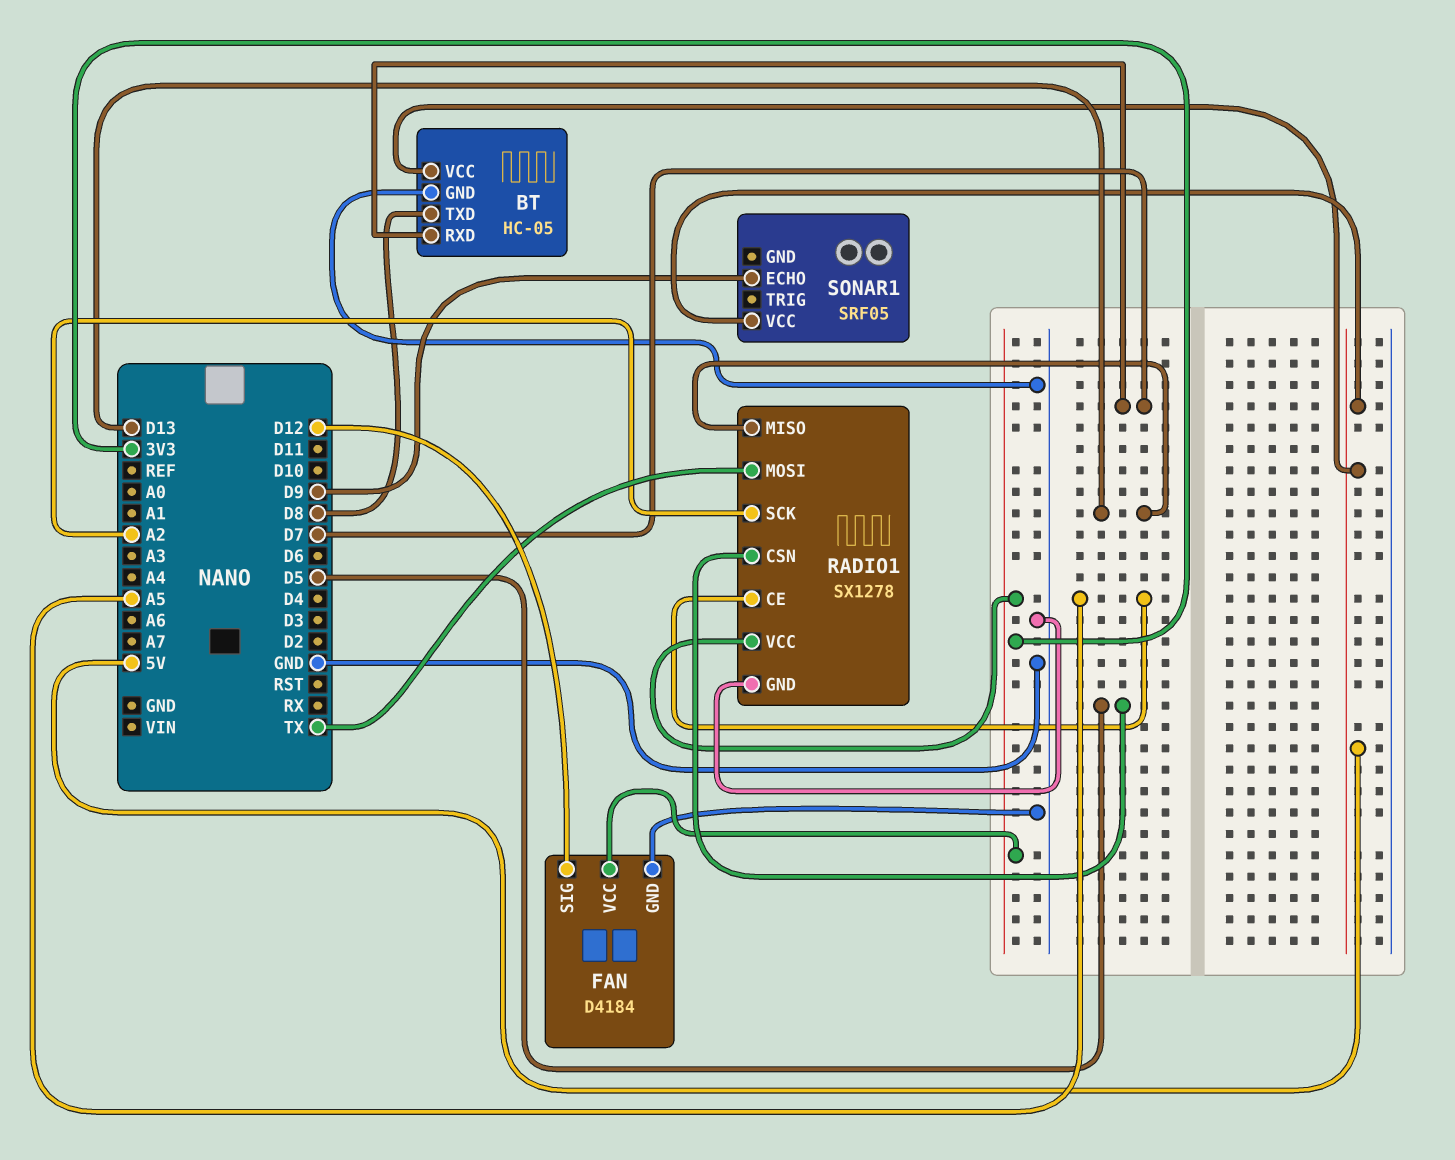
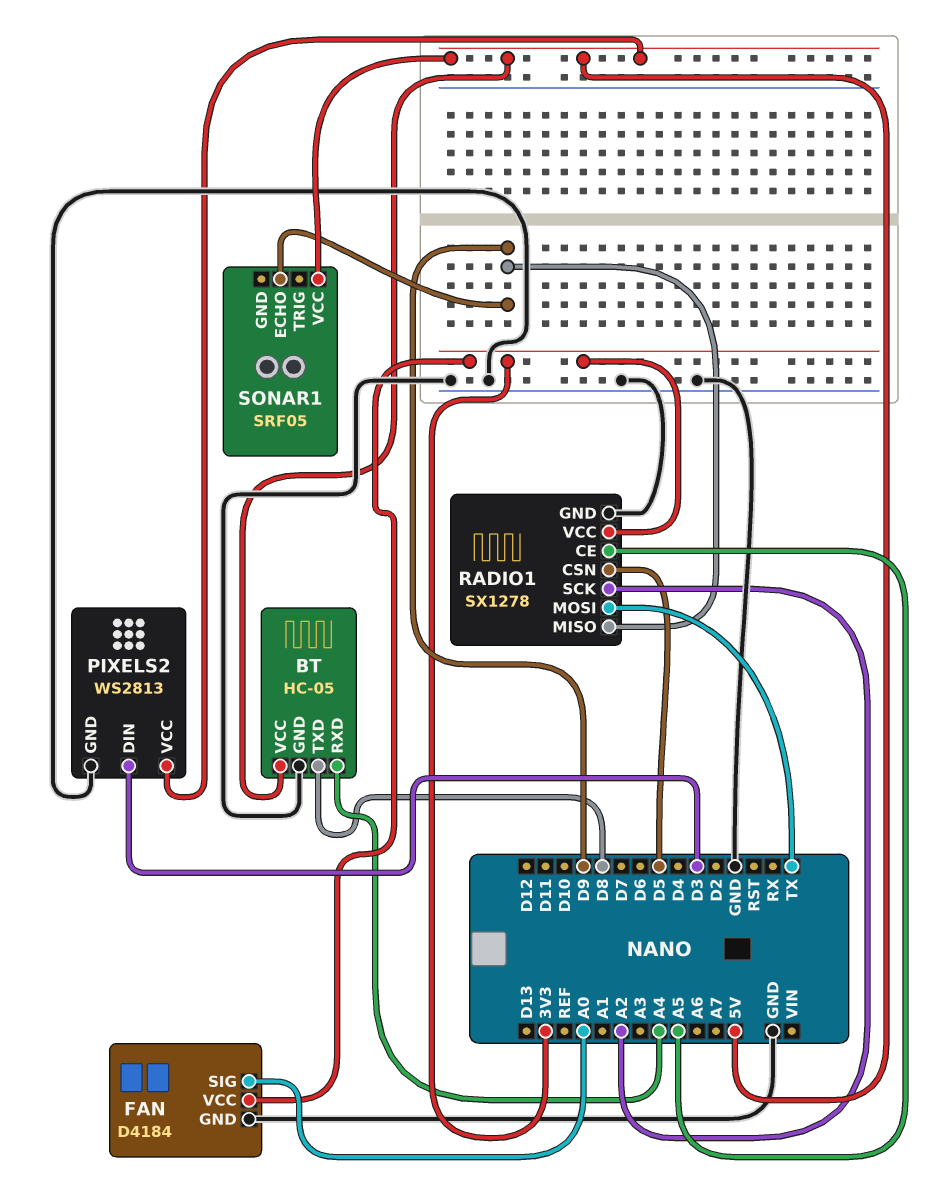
BT pin RXD: D7 -> A4
FAN pin SIG: D12 -> A0
PIXELS2: none -> WS2813
PIXELS2 pin DIN: none -> D3
PIXELS2 pin GND: none -> GND
PIXELS2 pin VCC: none -> 5V
RADIO1 pin MISO: D13 -> D9

